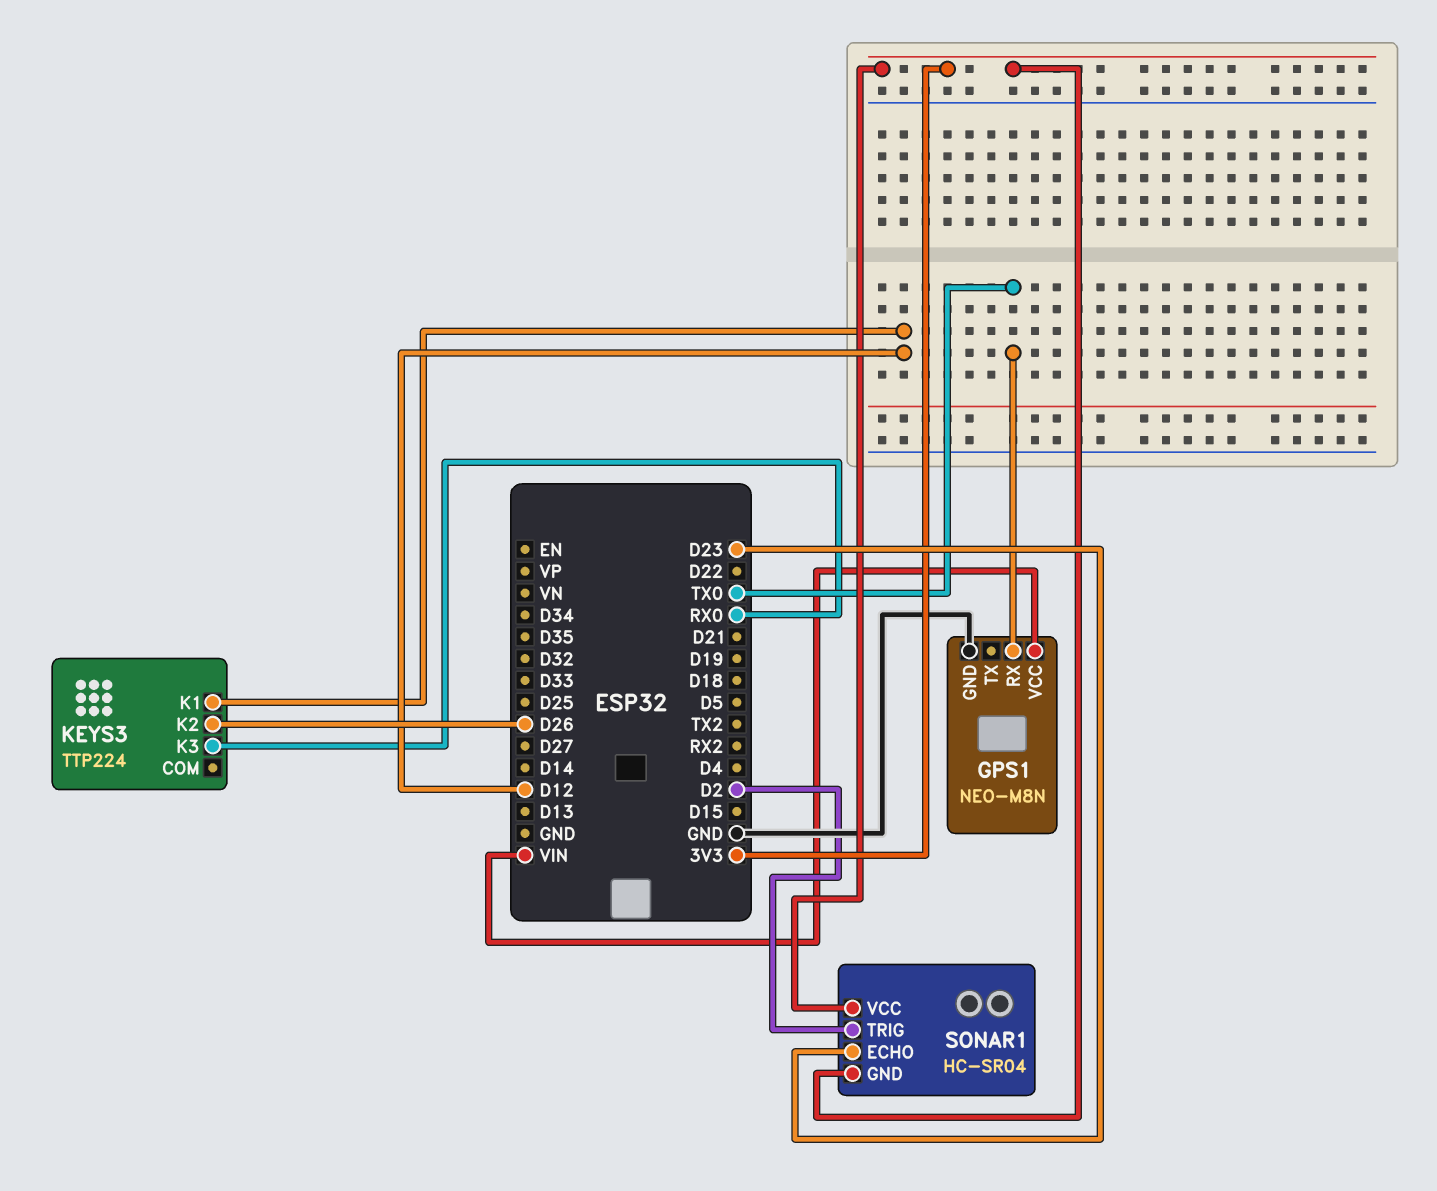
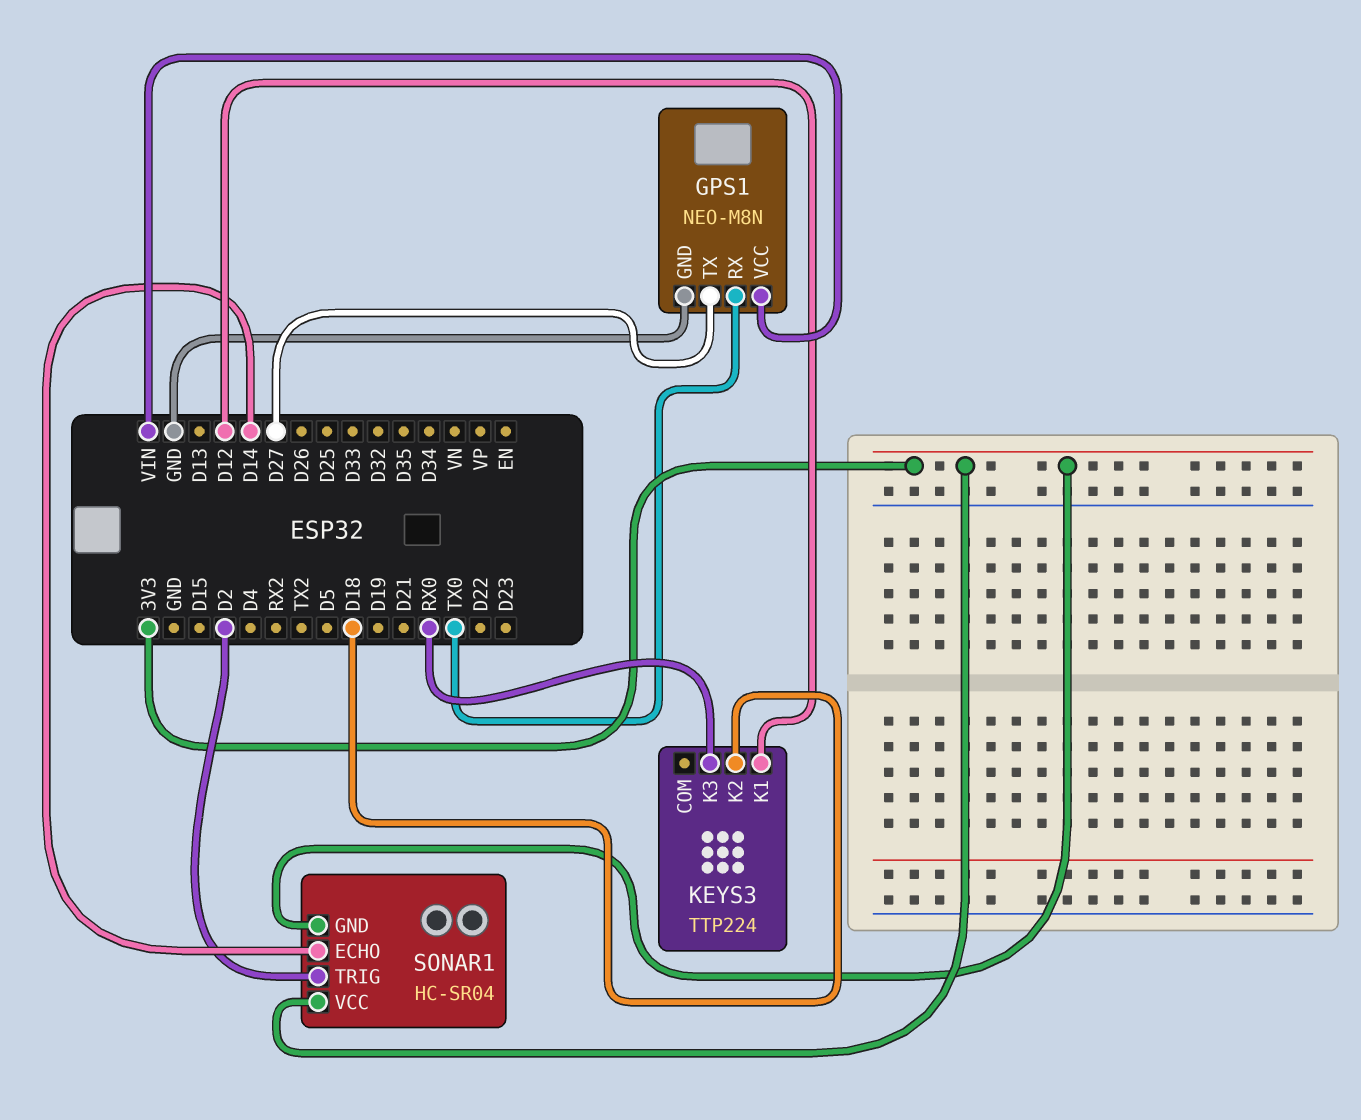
GPS1 pin TX: none -> D27
KEYS3 pin K2: D26 -> D18
SONAR1 pin ECHO: D23 -> D14

